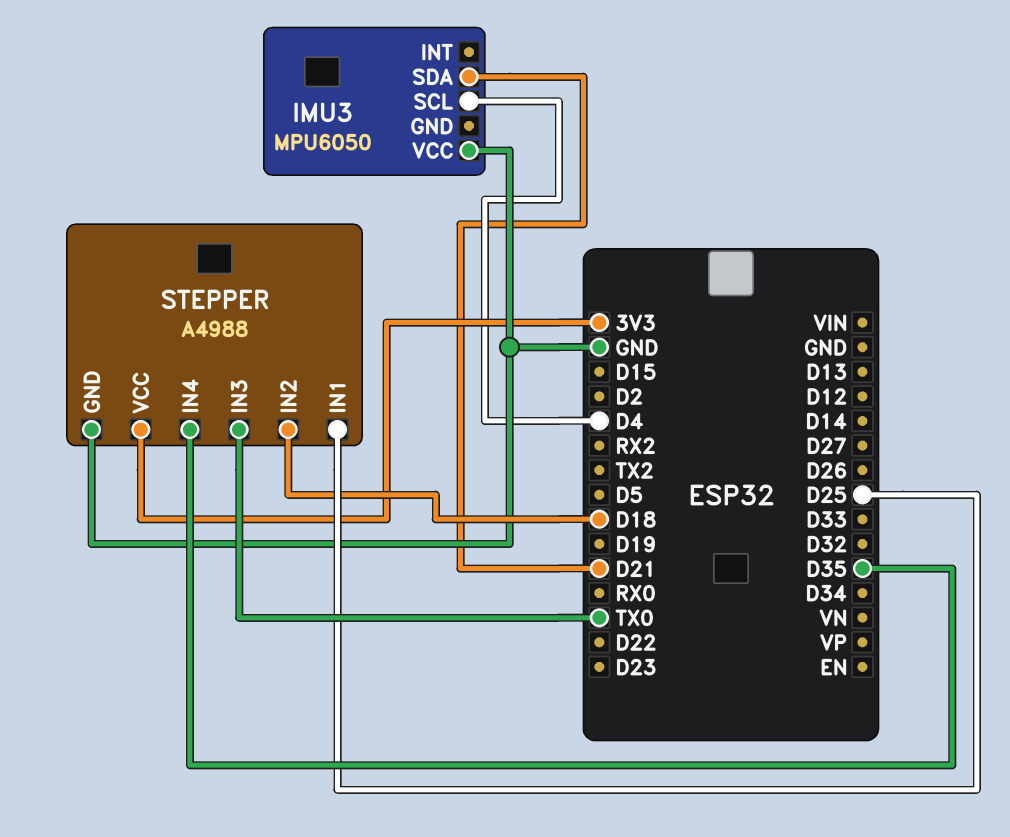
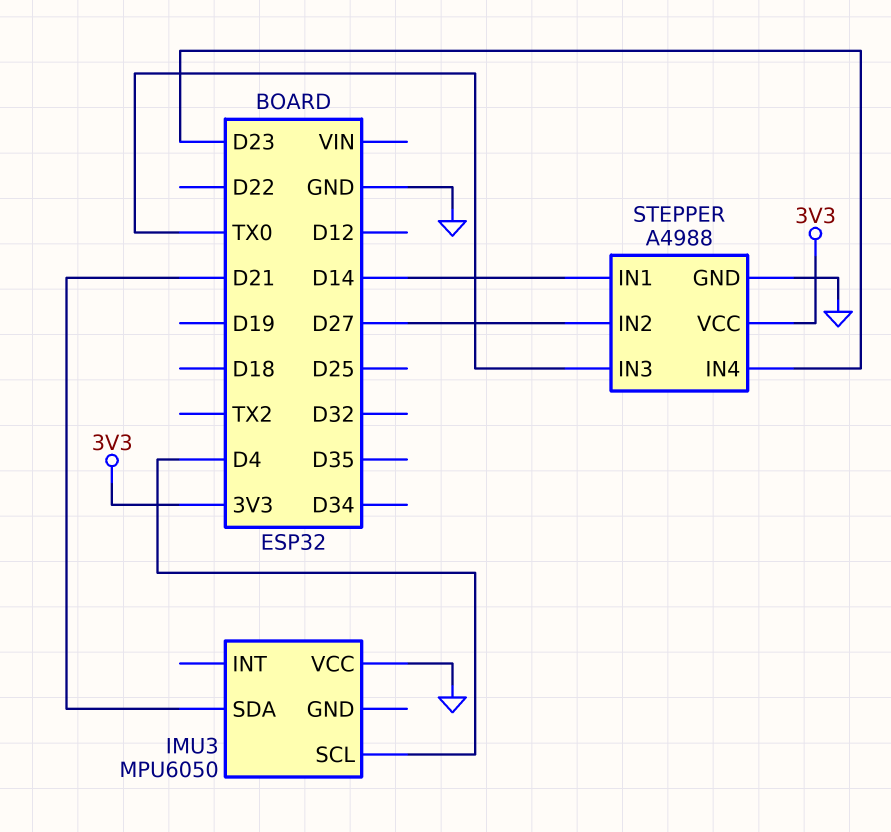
STEPPER pin IN1: D25 -> D14
STEPPER pin IN2: D18 -> D27
STEPPER pin IN4: D35 -> D23

